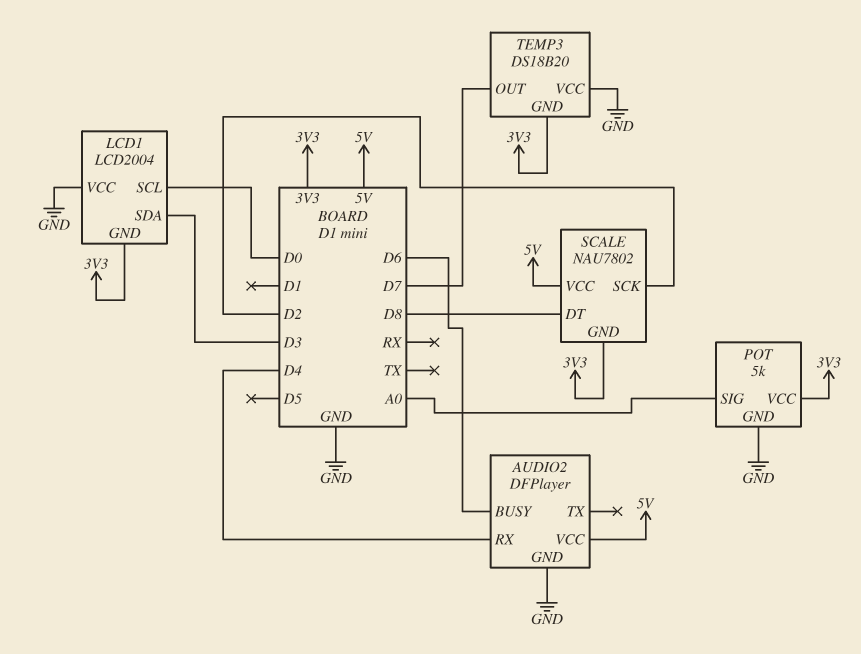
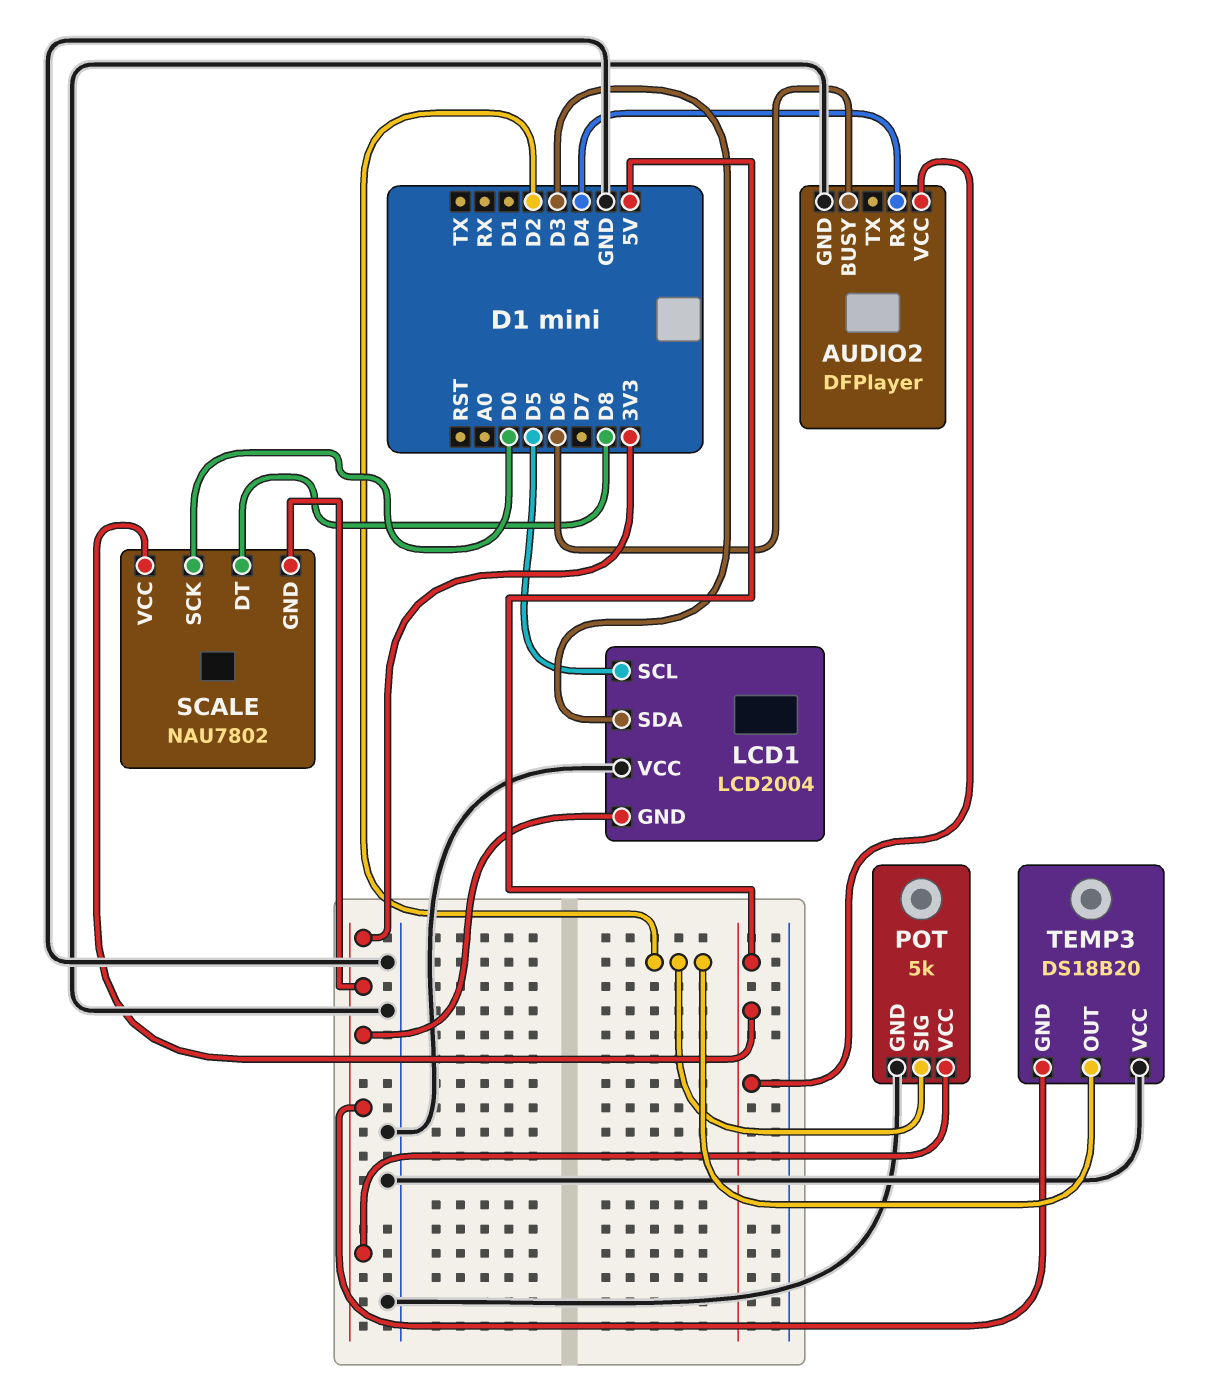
LCD1 pin SCL: D0 -> D5
POT pin SIG: A0 -> D2
SCALE pin SCK: D2 -> D0
TEMP3 pin OUT: D7 -> D2

